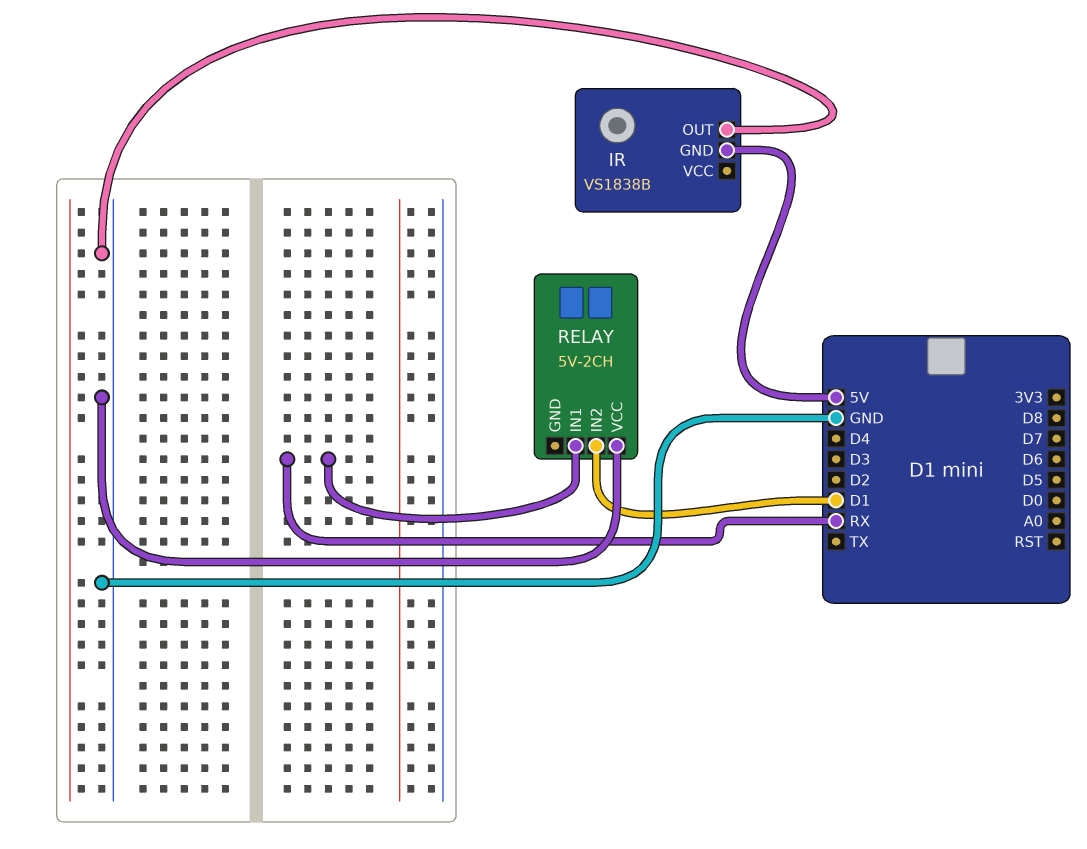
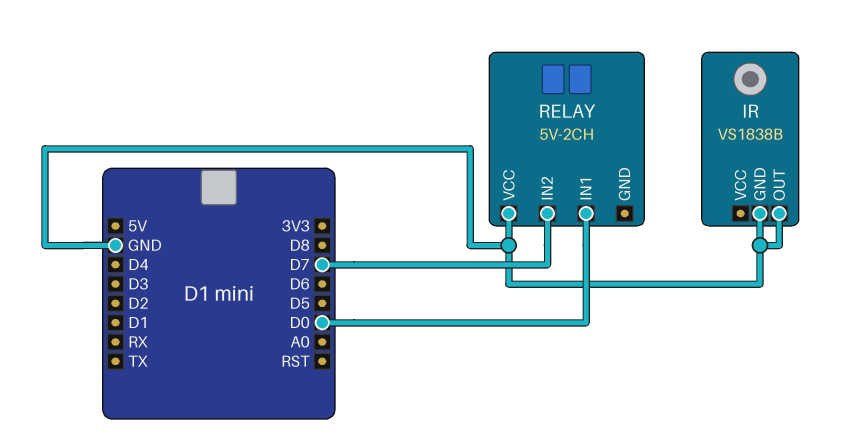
IR pin GND: 5V -> GND
RELAY pin IN1: RX -> D0
RELAY pin IN2: D1 -> D7

